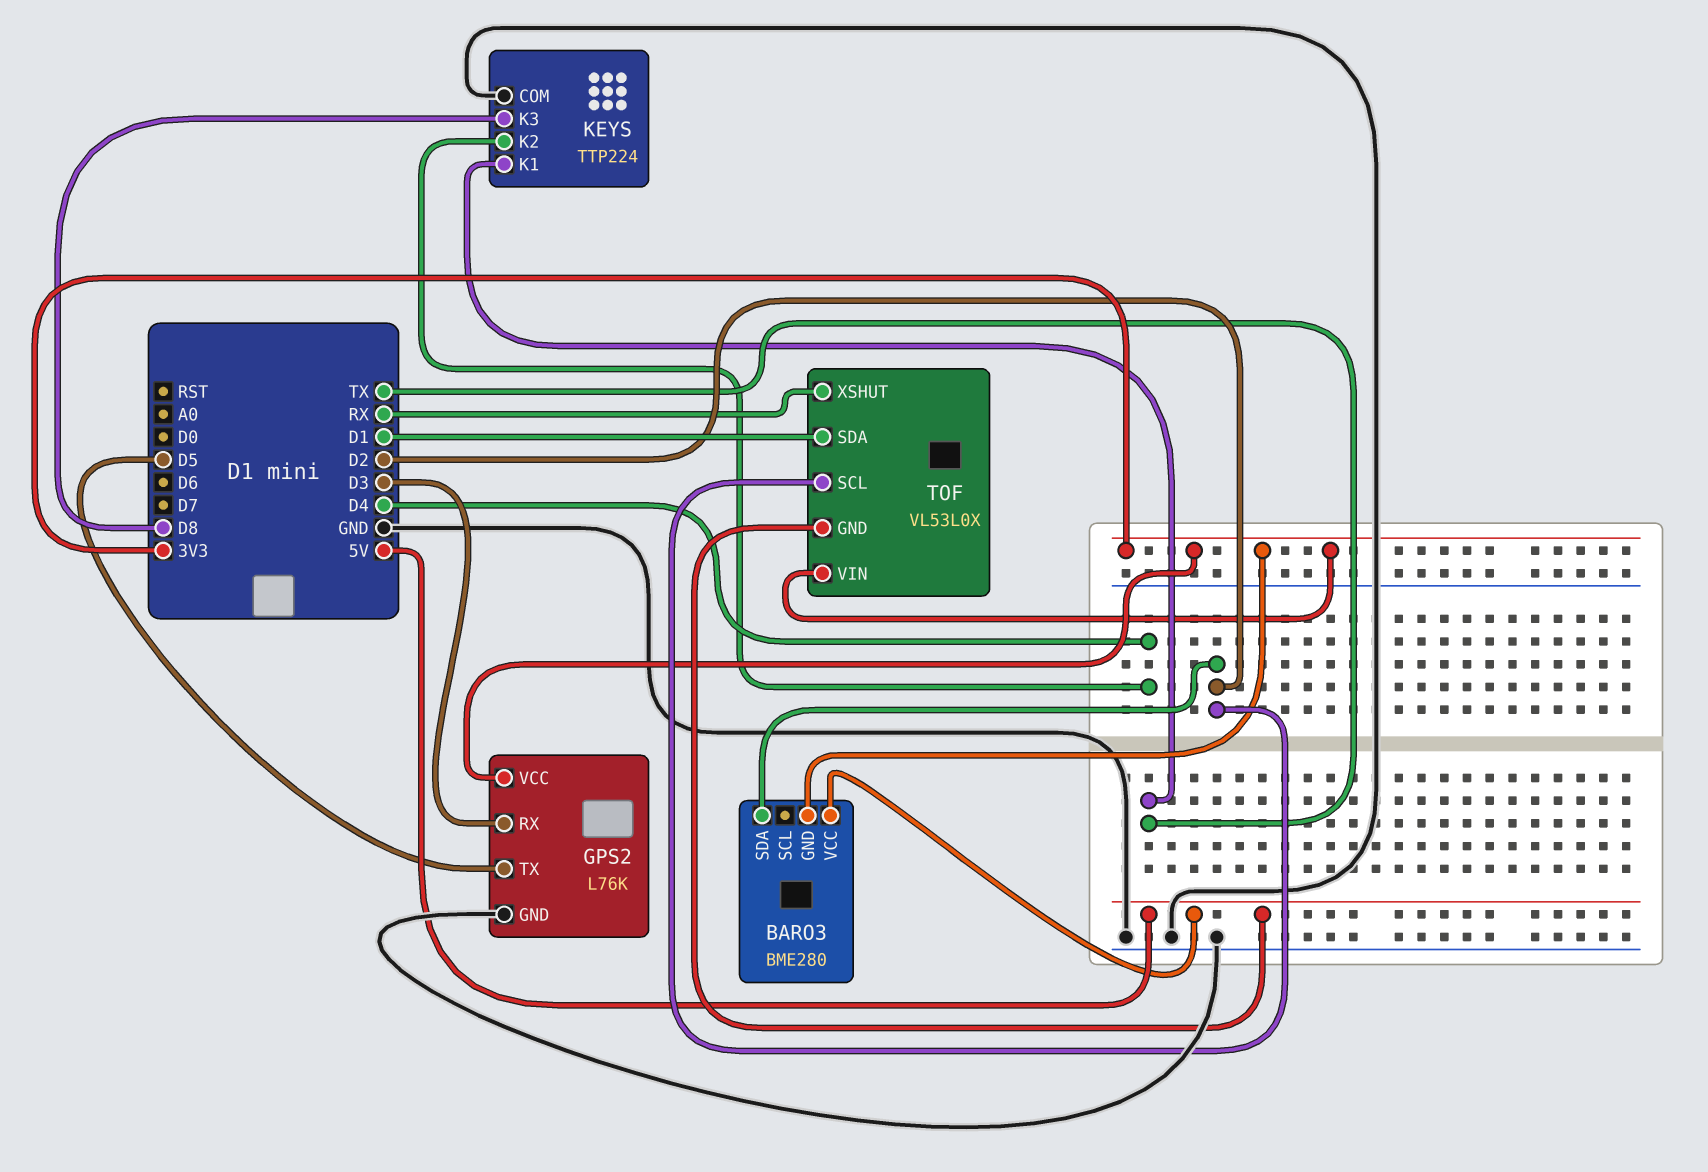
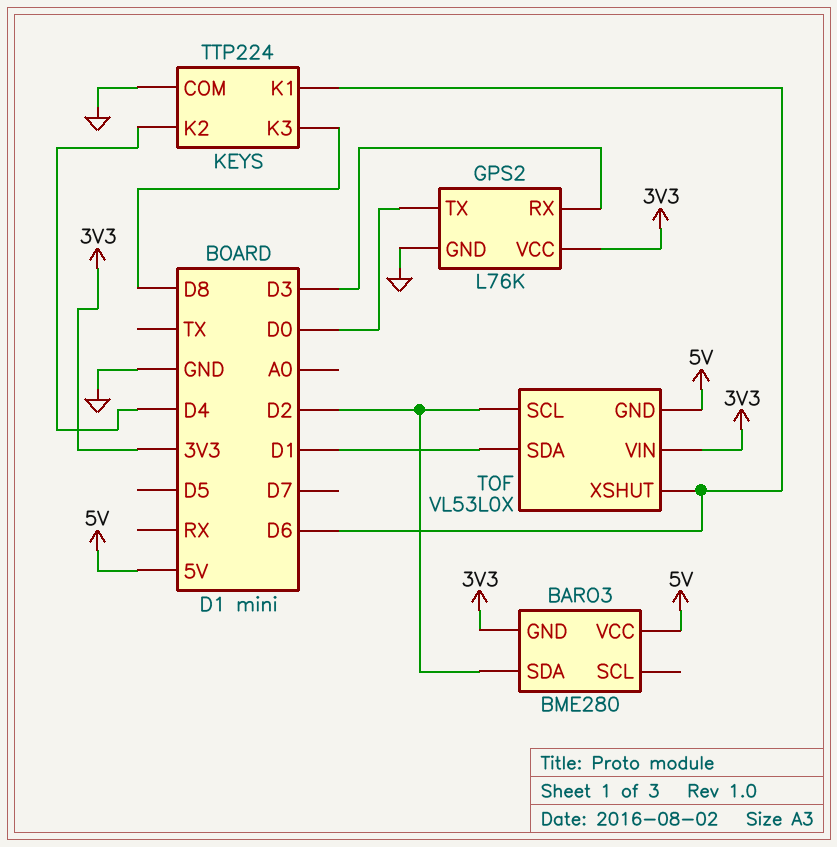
GPS2 pin TX: D5 -> D0
KEYS pin K1: TX -> D6
TOF pin XSHUT: RX -> D6

